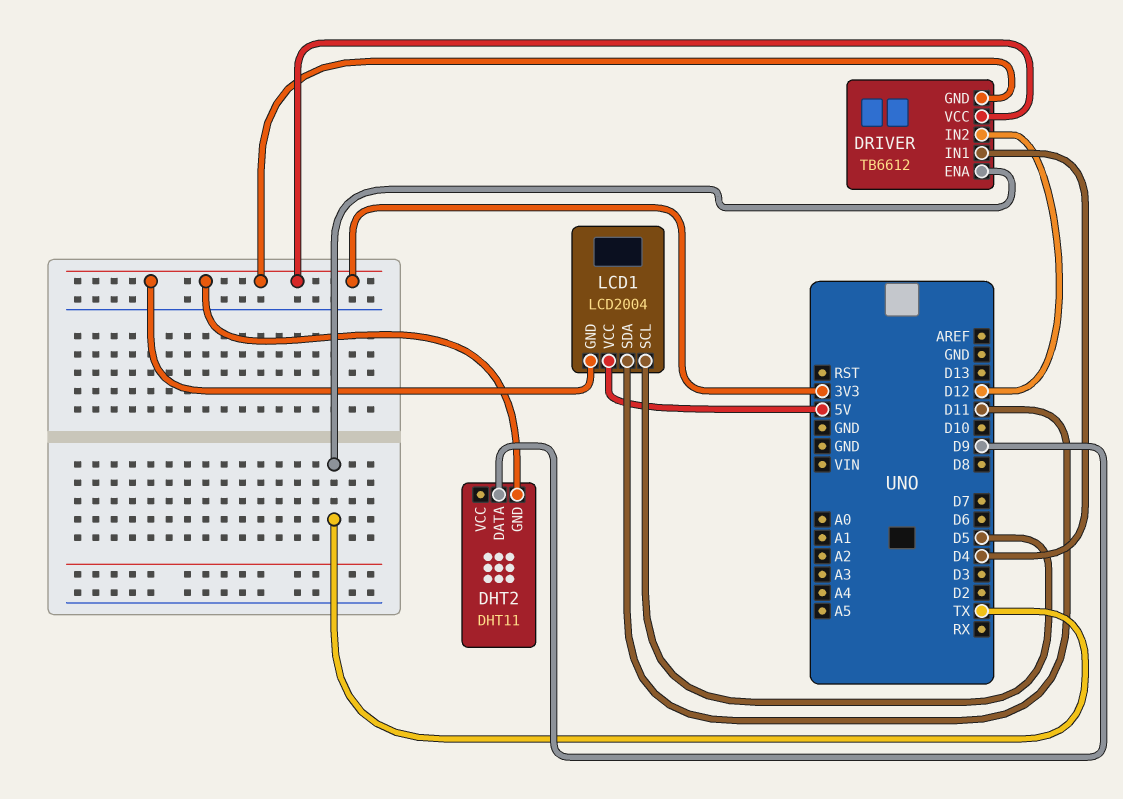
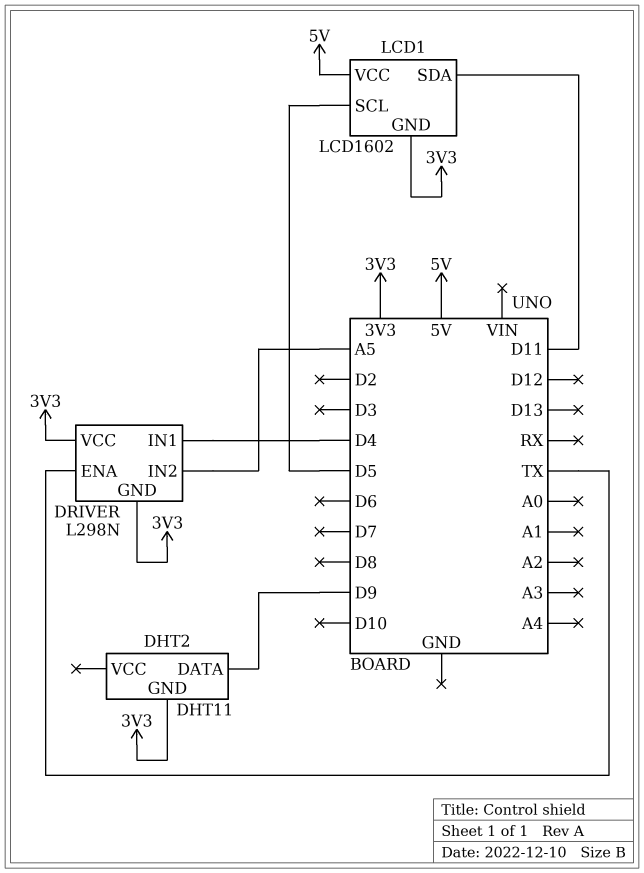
DRIVER: TB6612 -> L298N
DRIVER pin IN2: D12 -> A5
LCD1: LCD2004 -> LCD1602

